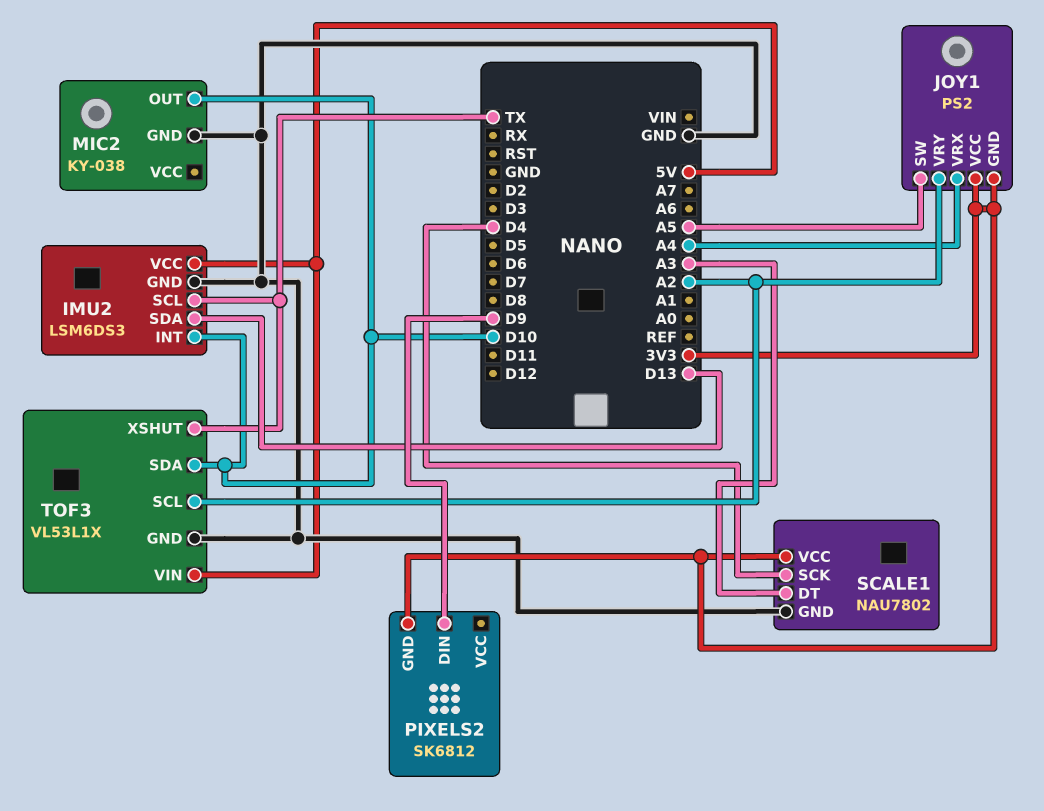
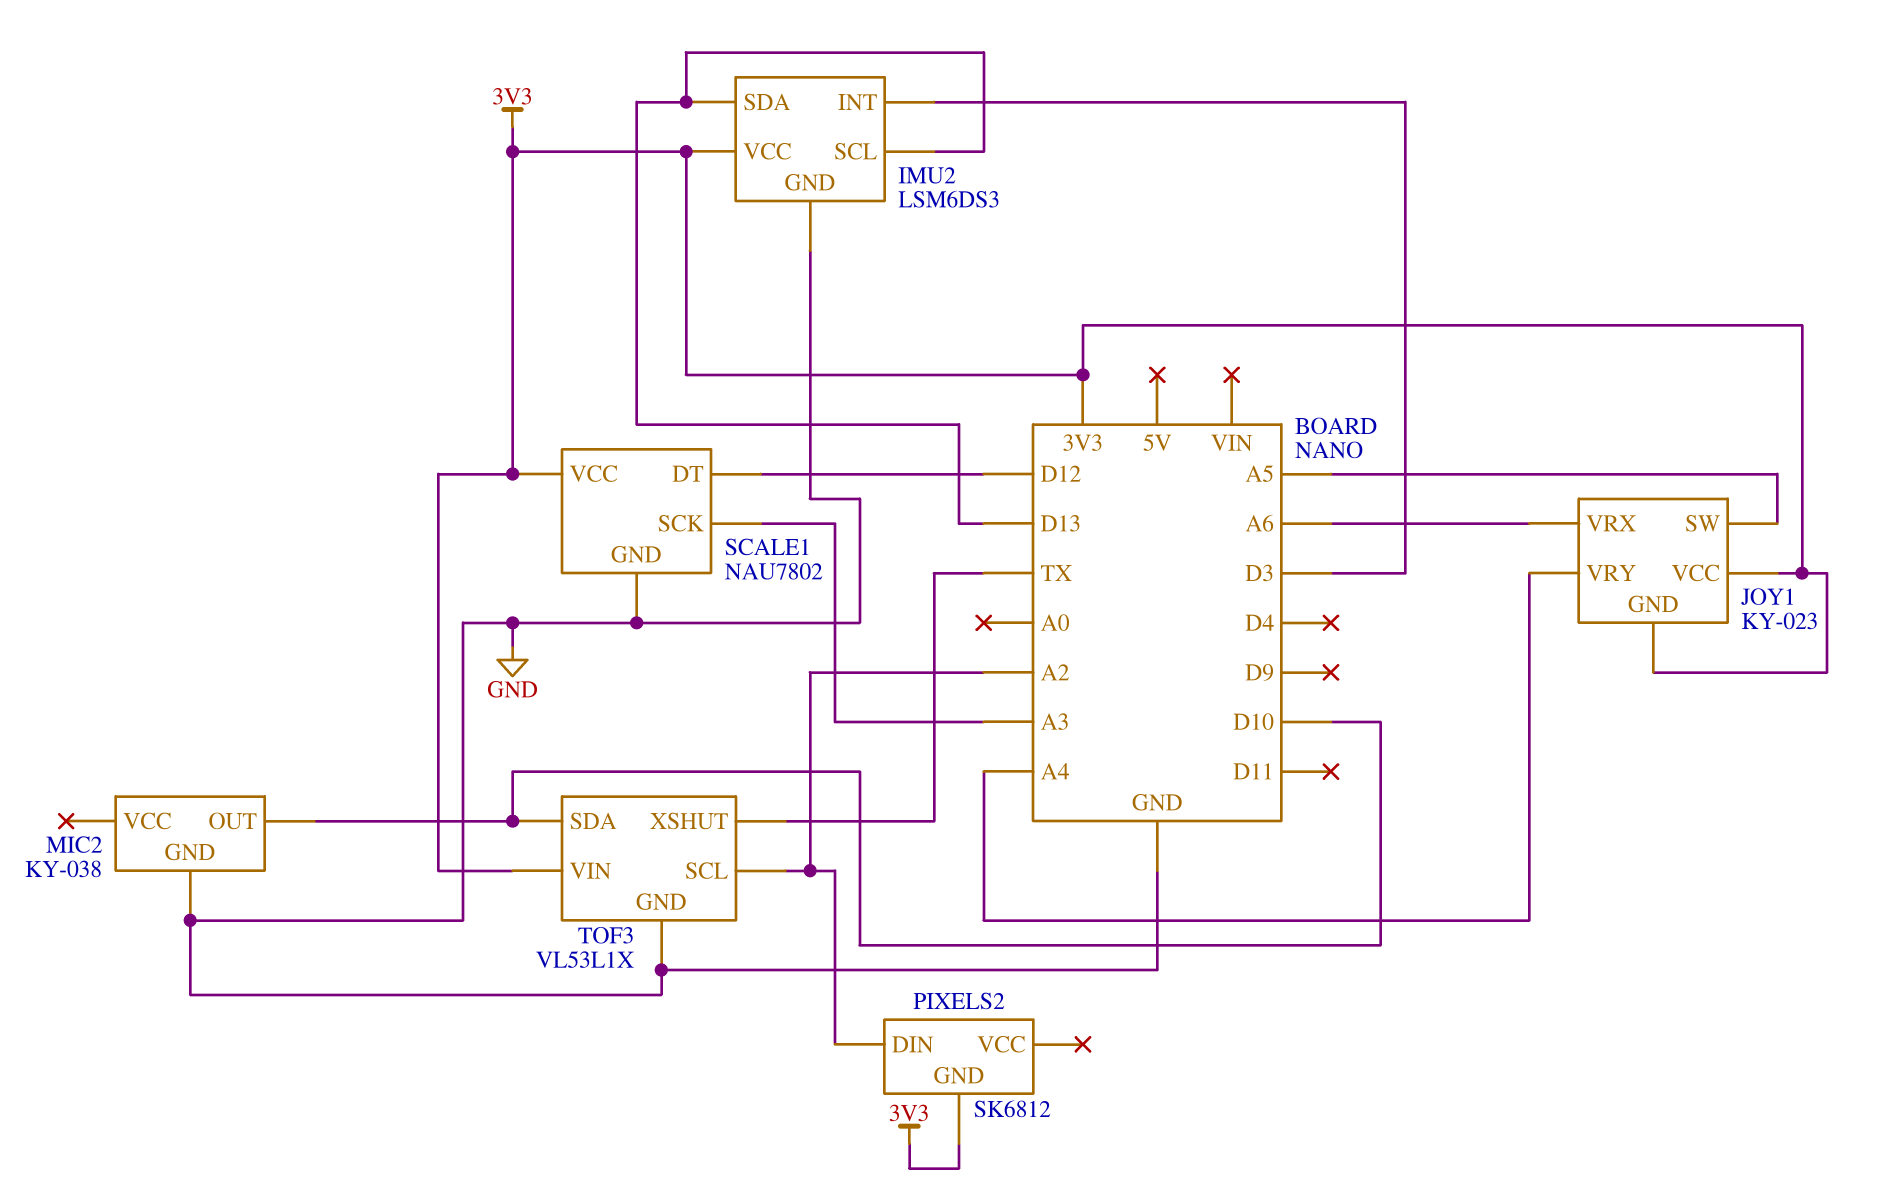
IMU2 pin INT: D10 -> D3
IMU2 pin SCL: TX -> D13
IMU2 pin VCC: 5V -> 3V3
JOY1: PS2 -> KY-023
JOY1 pin VRX: A4 -> A6
JOY1 pin VRY: A2 -> A4
PIXELS2 pin DIN: D9 -> A2
SCALE1 pin DT: A3 -> D12
SCALE1 pin SCK: D4 -> A3
TOF3 pin VIN: 5V -> 3V3

